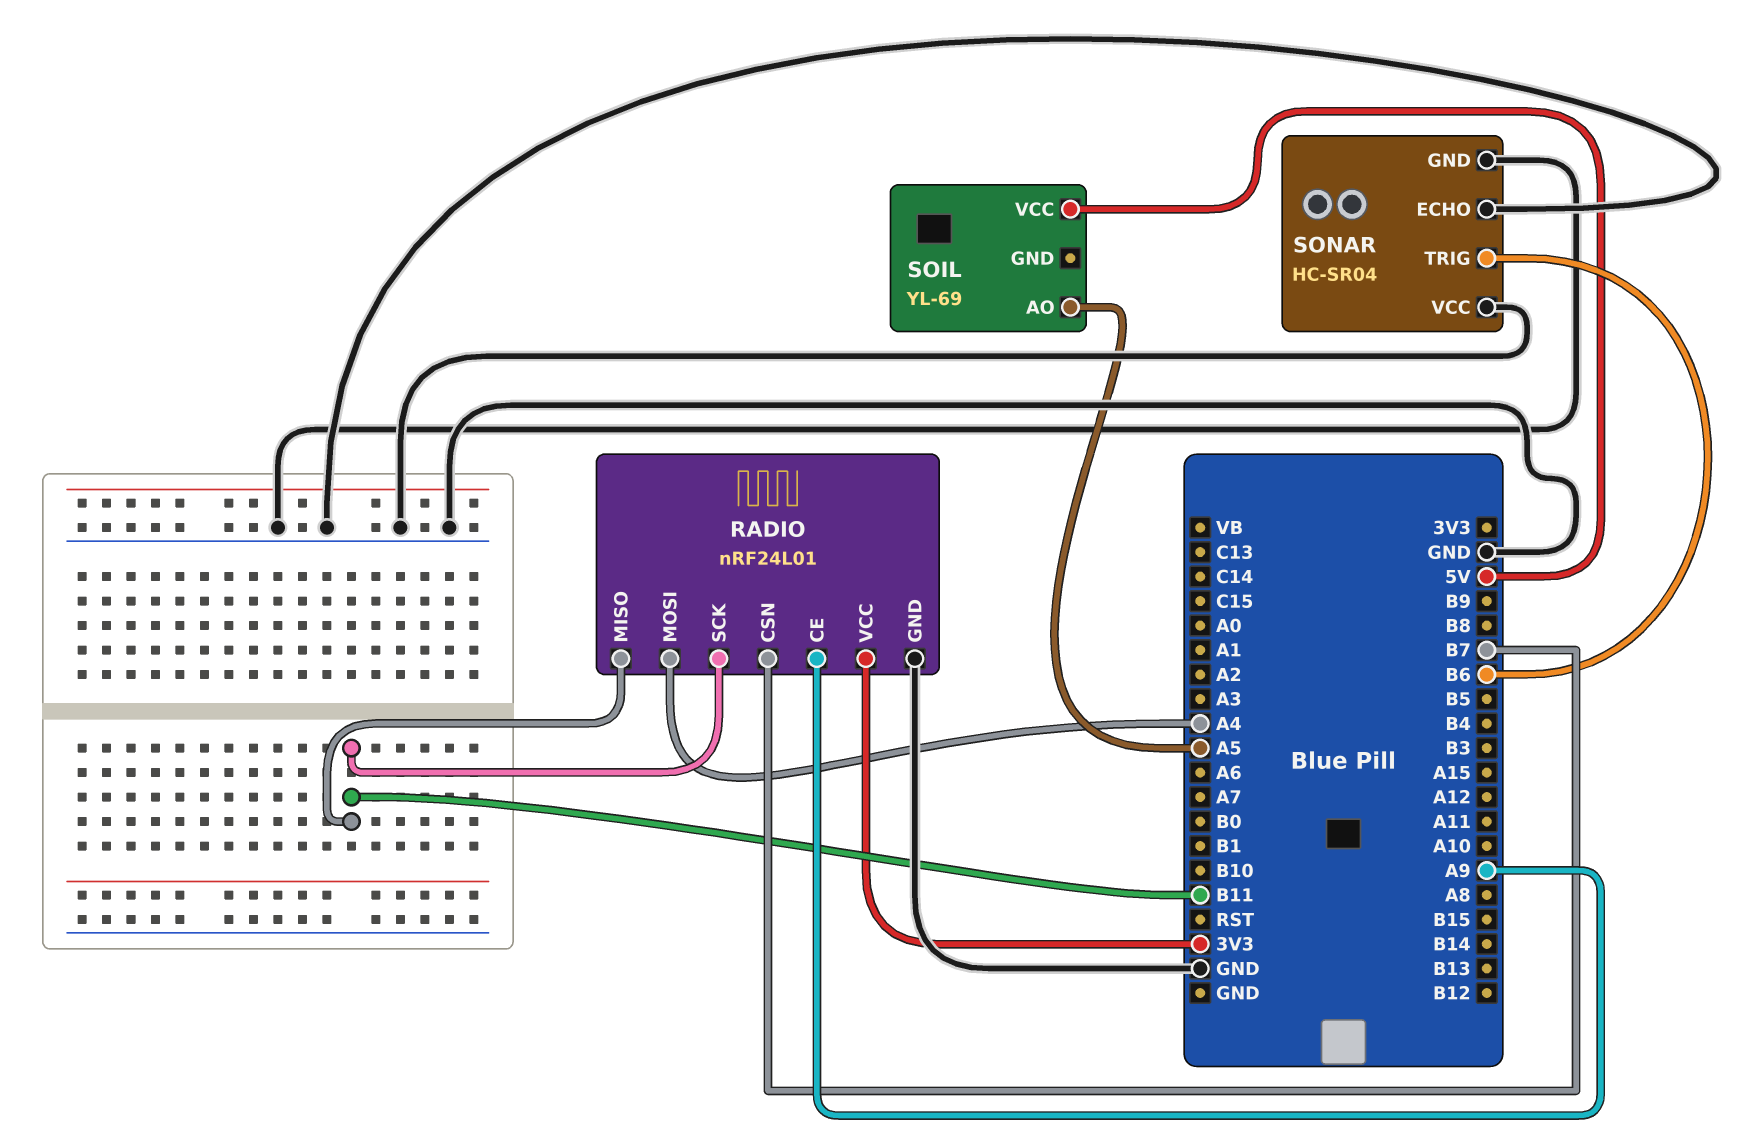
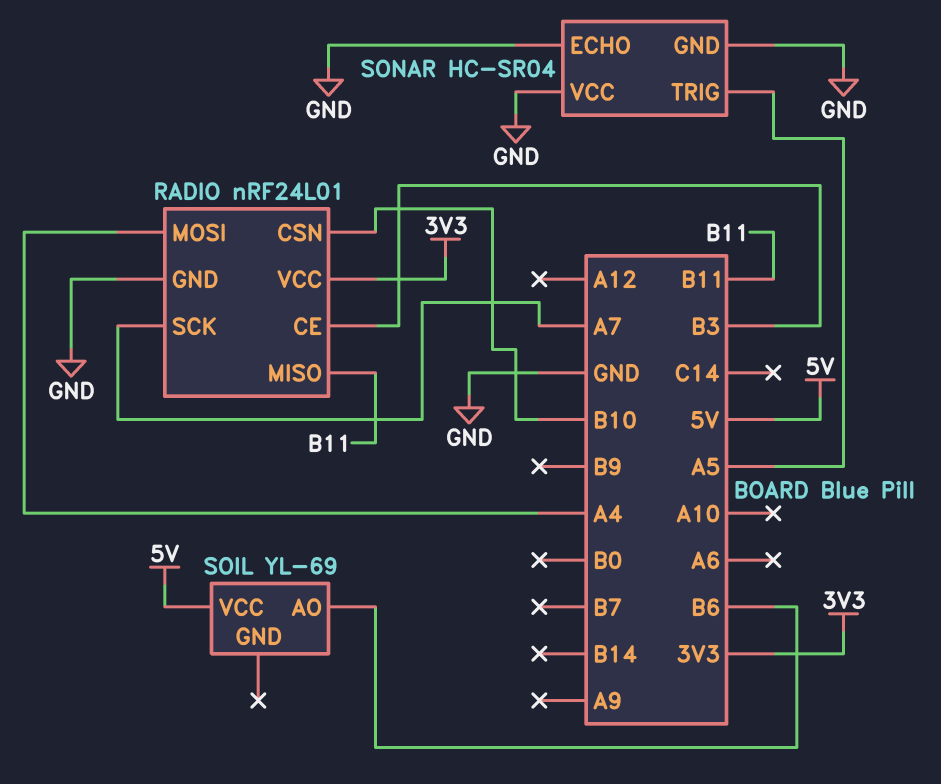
RADIO pin CE: A9 -> B3
RADIO pin CSN: B7 -> B10
RADIO pin SCK: B11 -> A7
SOIL pin AO: A5 -> B6
SONAR pin TRIG: B6 -> A5

